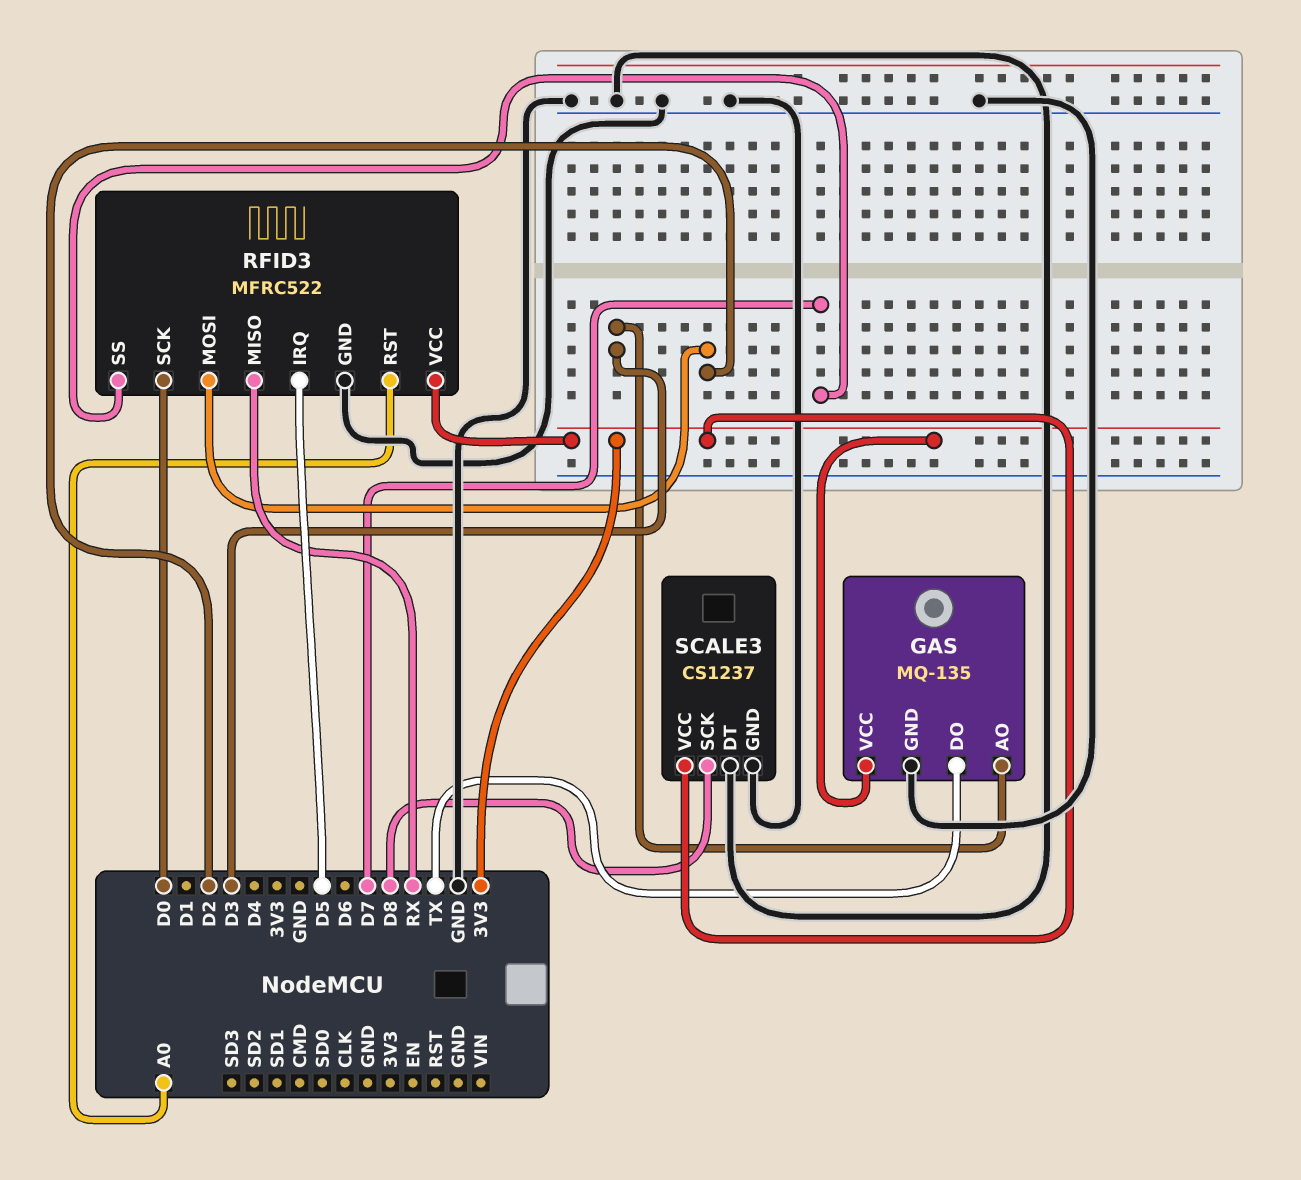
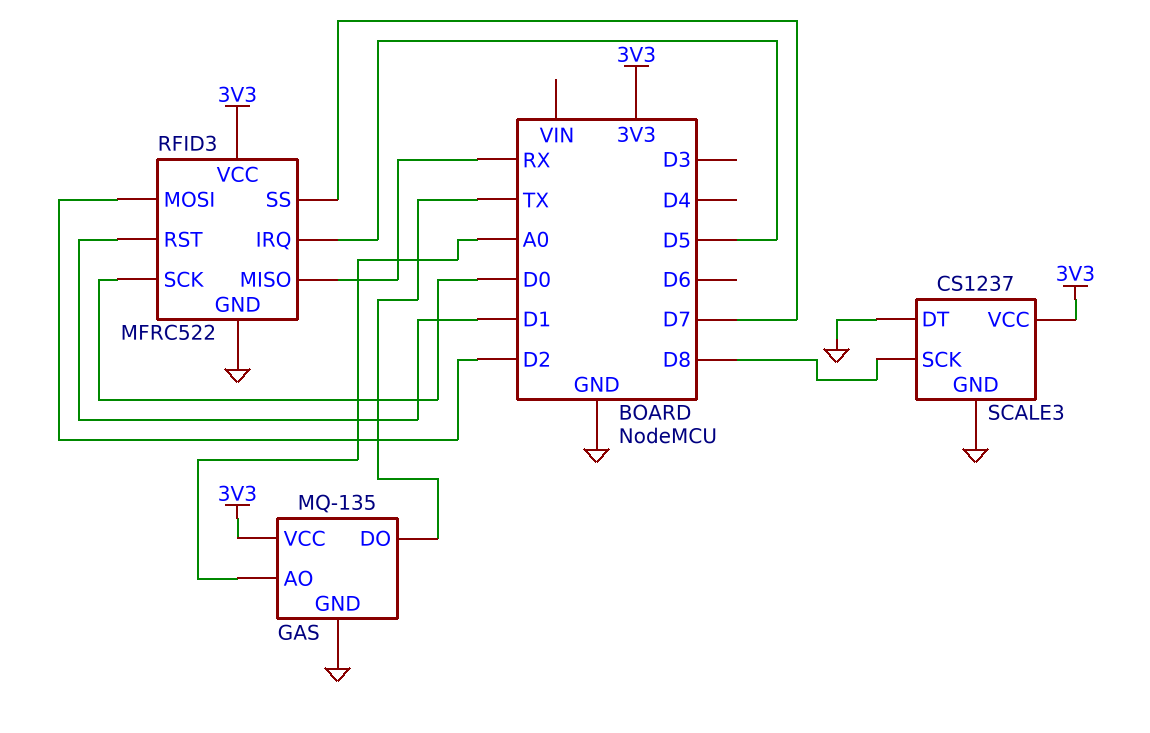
GAS pin AO: D3 -> A0
RFID3 pin RST: A0 -> D1

